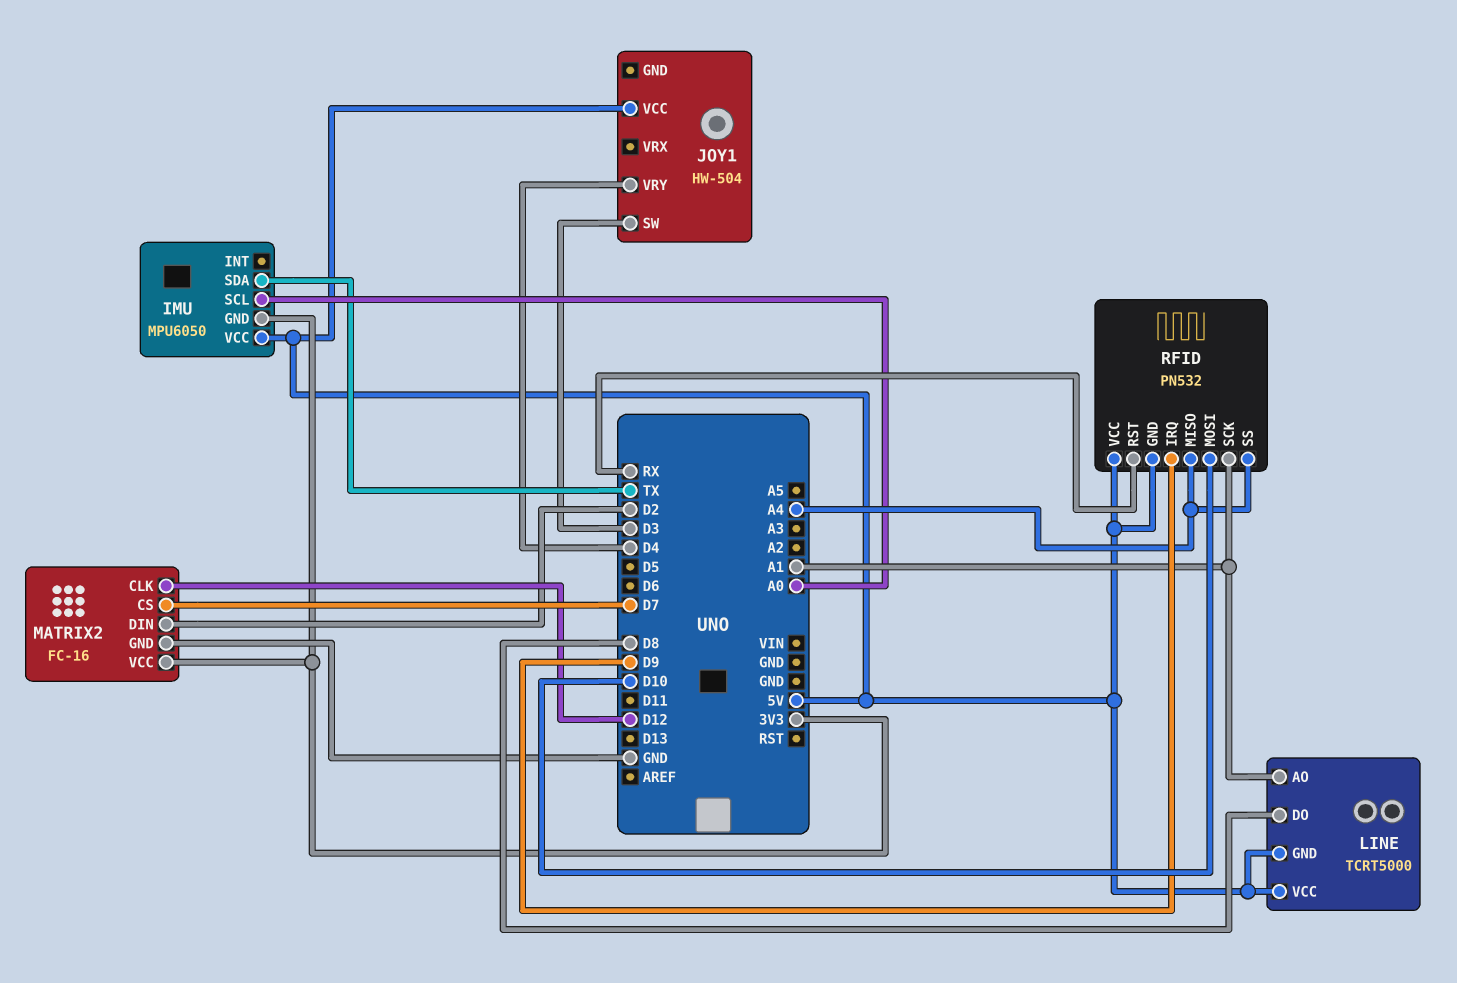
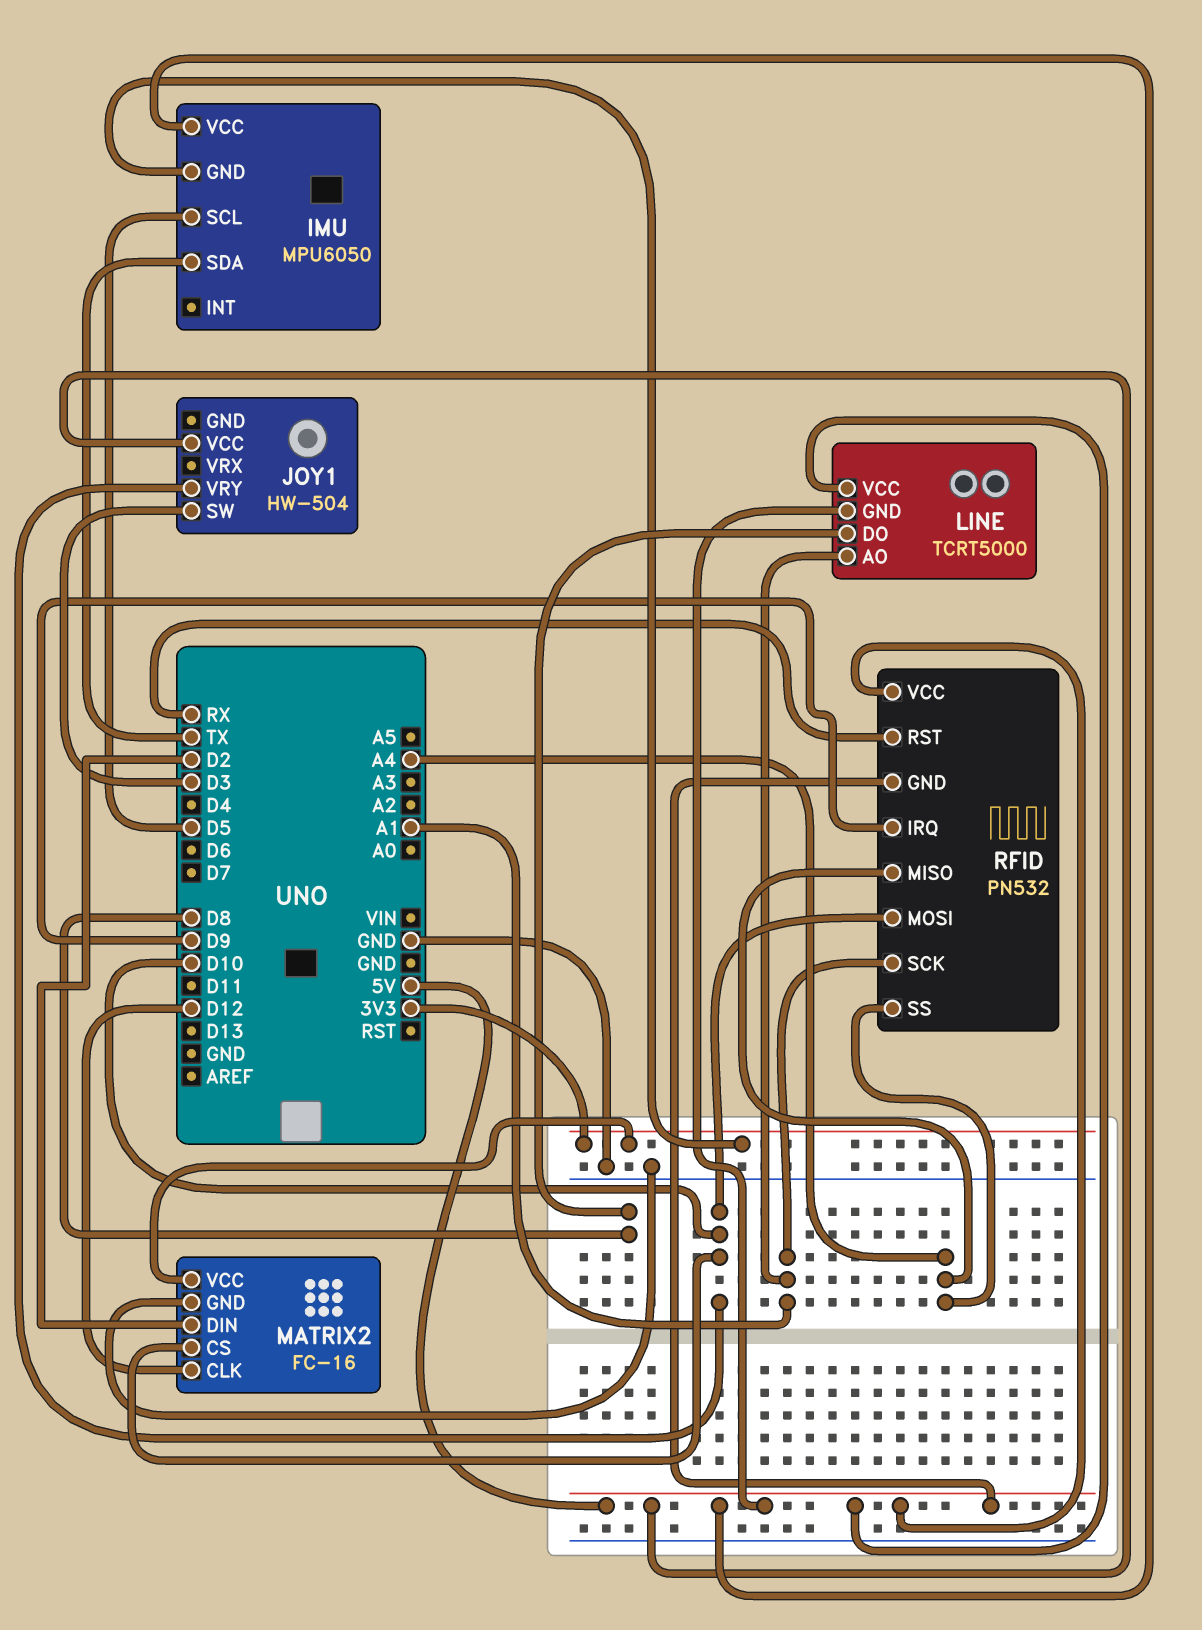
IMU pin SCL: A0 -> D5
JOY1 pin VRY: D4 -> D10
MATRIX2 pin CS: D7 -> D10

